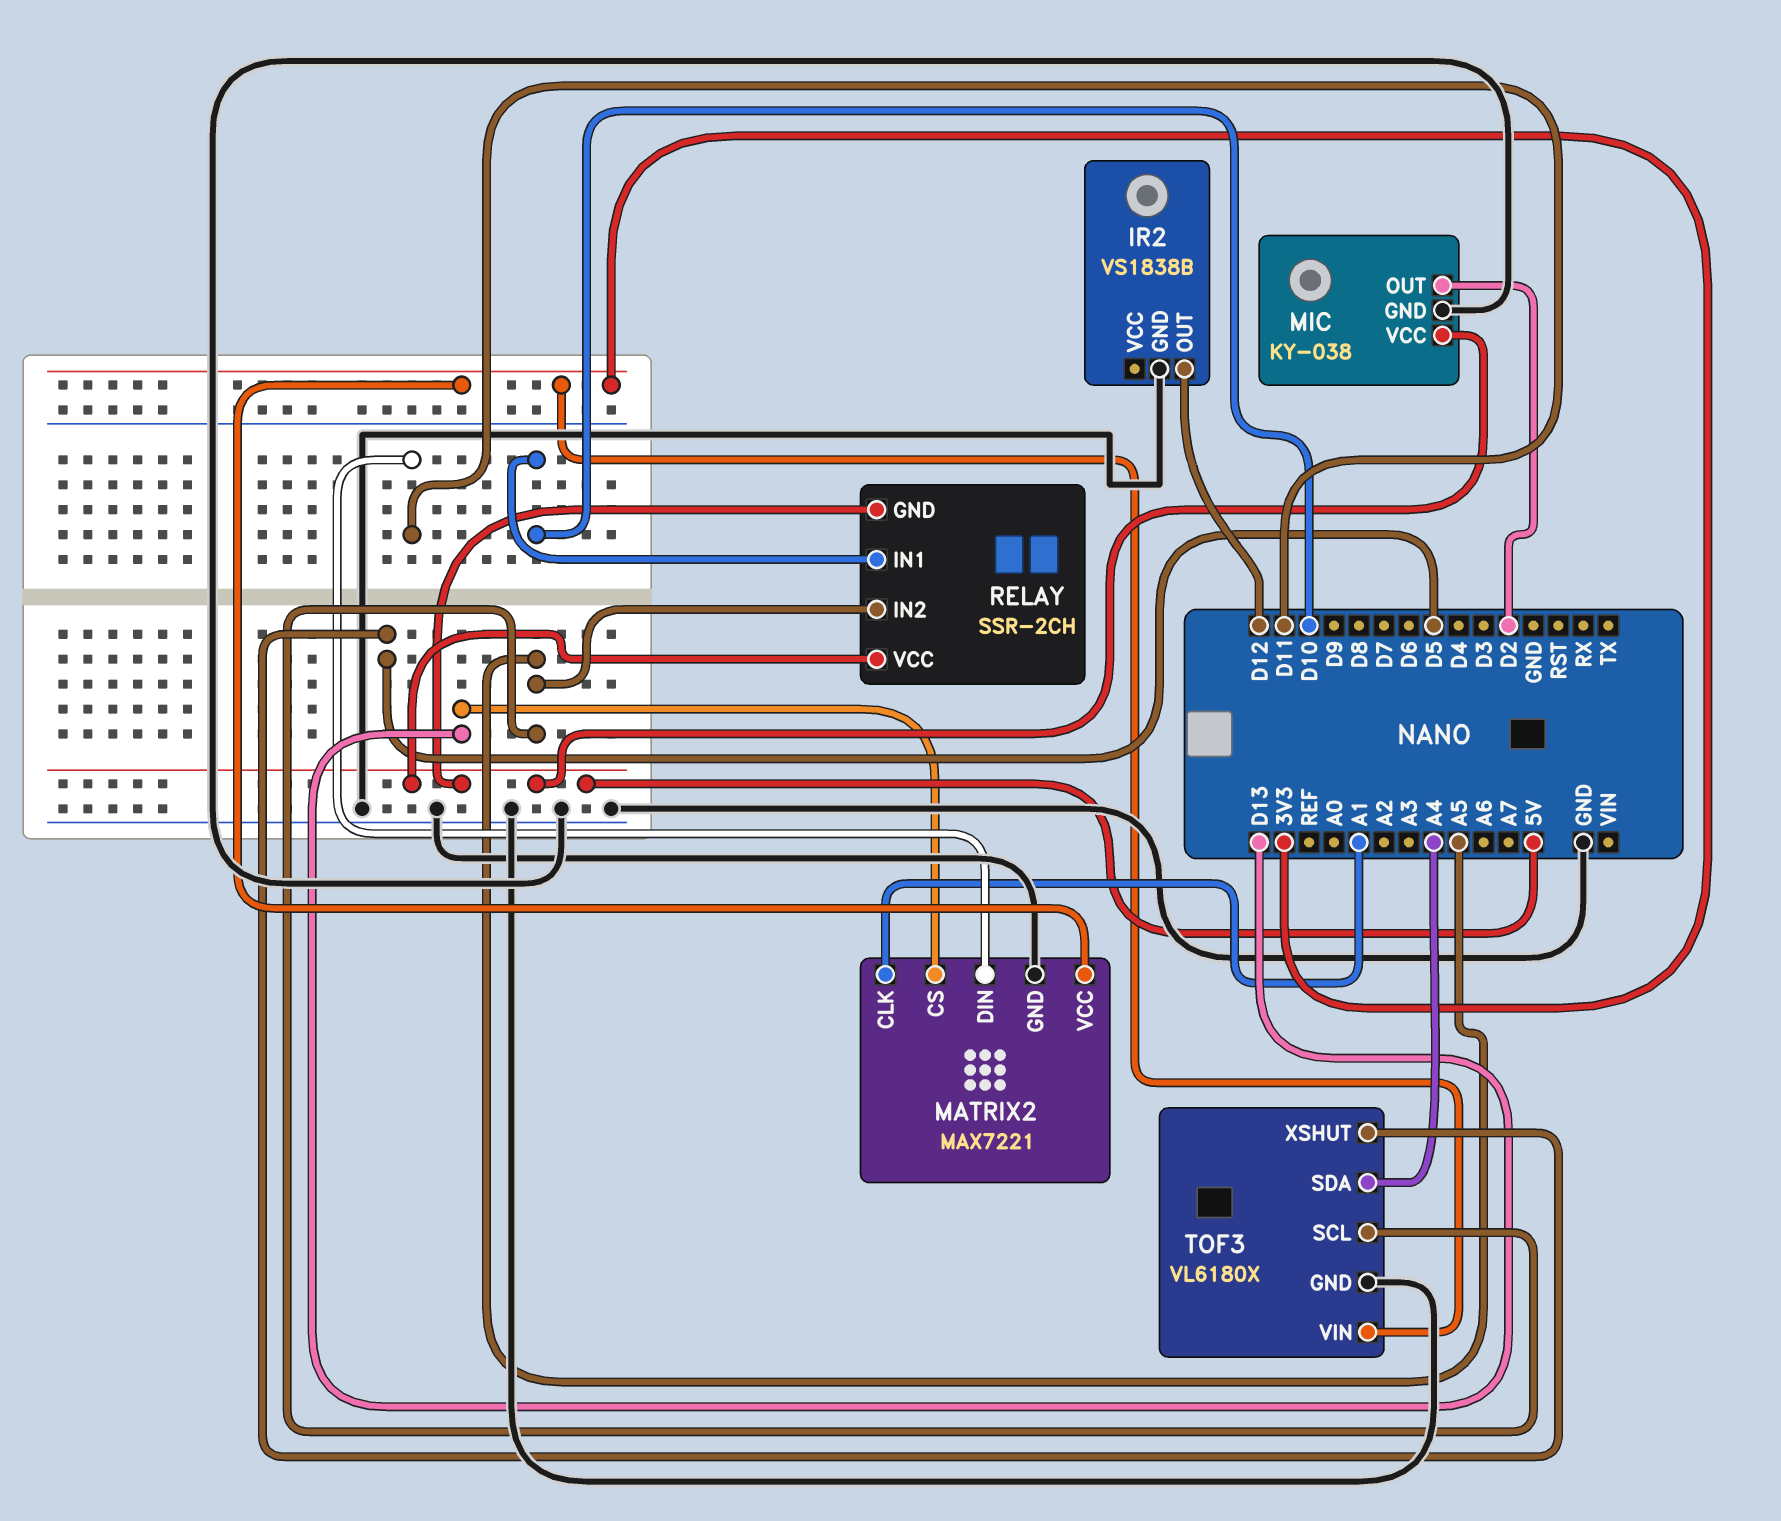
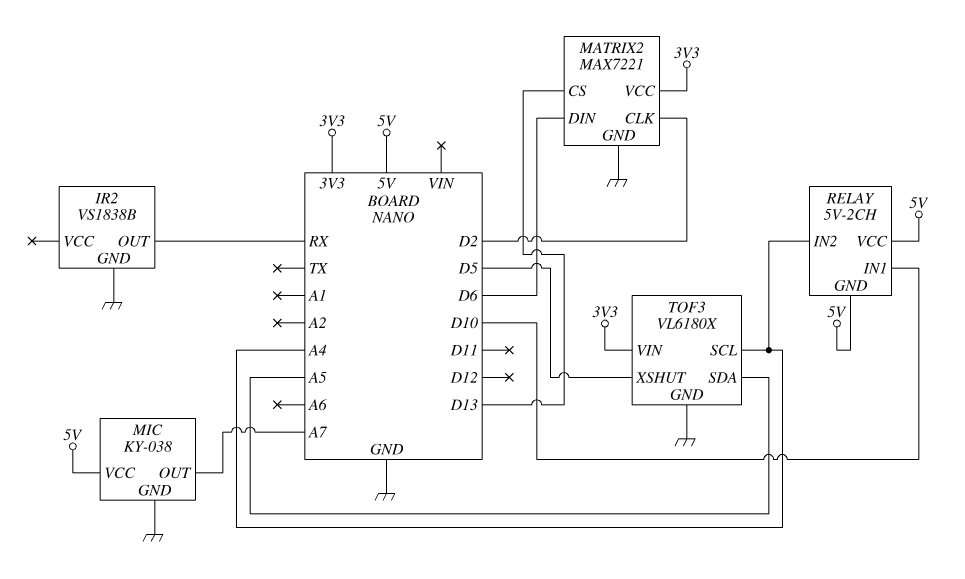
IR2 pin OUT: D12 -> RX
MATRIX2 pin CLK: A1 -> D2
MATRIX2 pin DIN: D11 -> D6
MIC pin OUT: D2 -> A7
RELAY: SSR-2CH -> 5V-2CH
RELAY pin IN2: A5 -> A4
TOF3 pin SCL: A5 -> A4
TOF3 pin SDA: A4 -> A5

